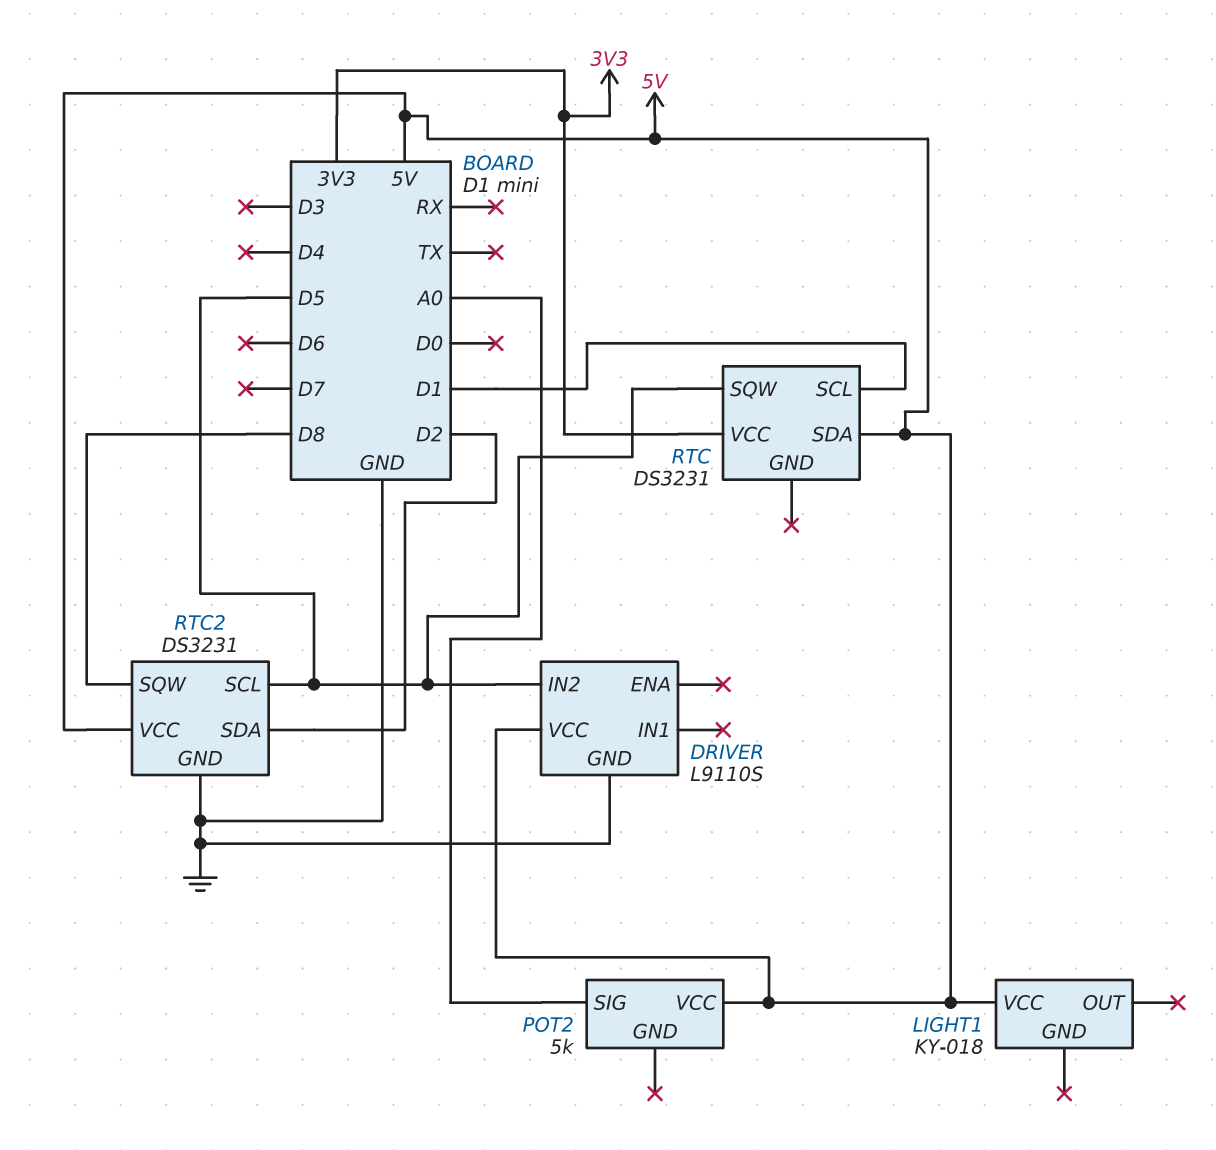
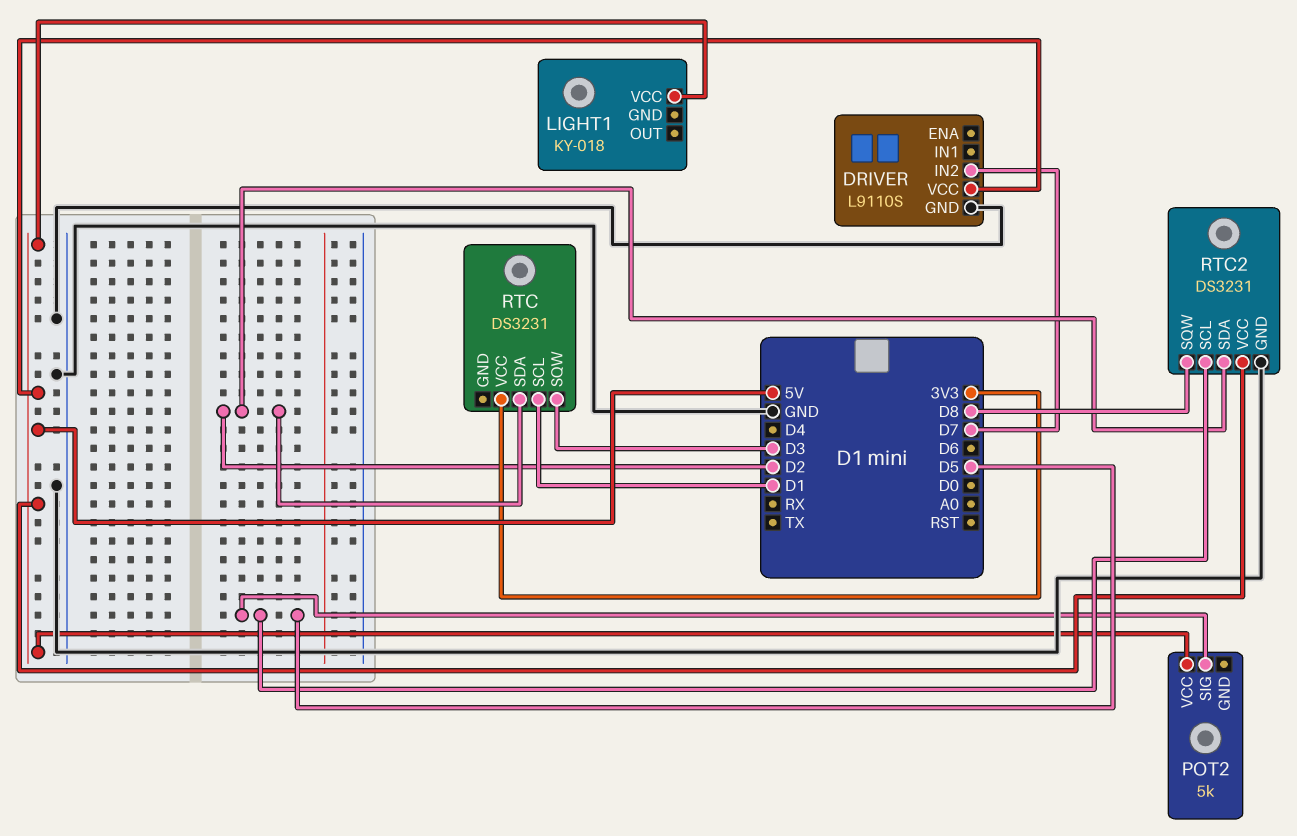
DRIVER pin IN2: D5 -> D7
POT2 pin SIG: A0 -> D5
RTC pin SDA: 5V -> D2
RTC pin SQW: D5 -> D3

